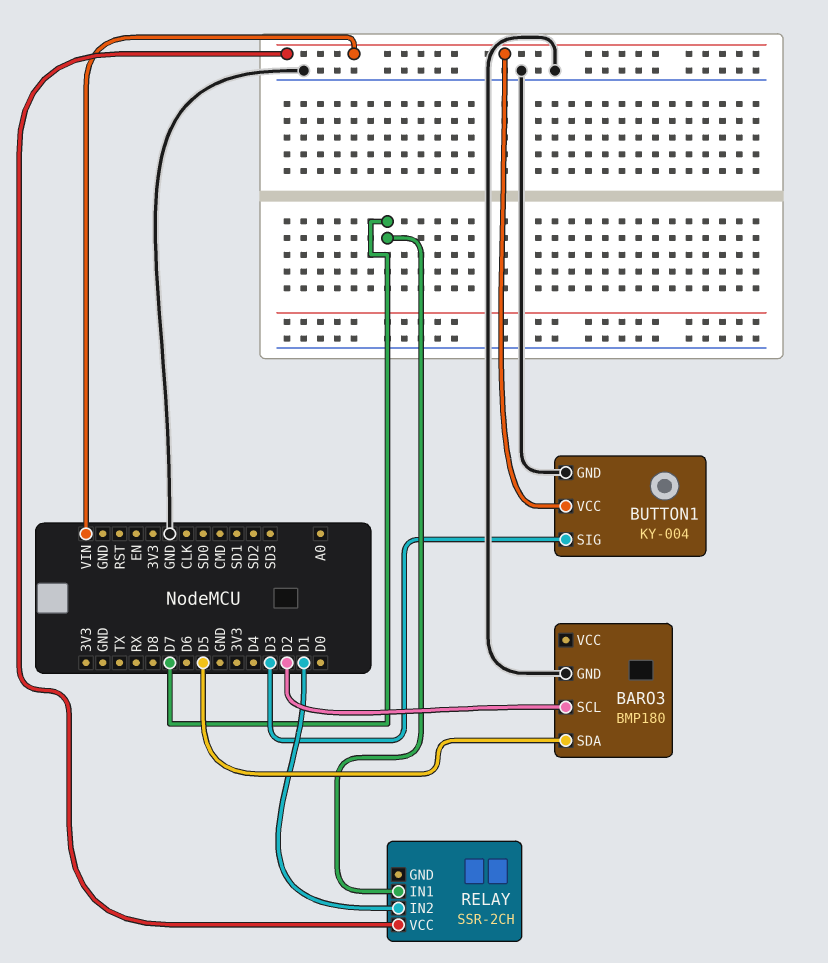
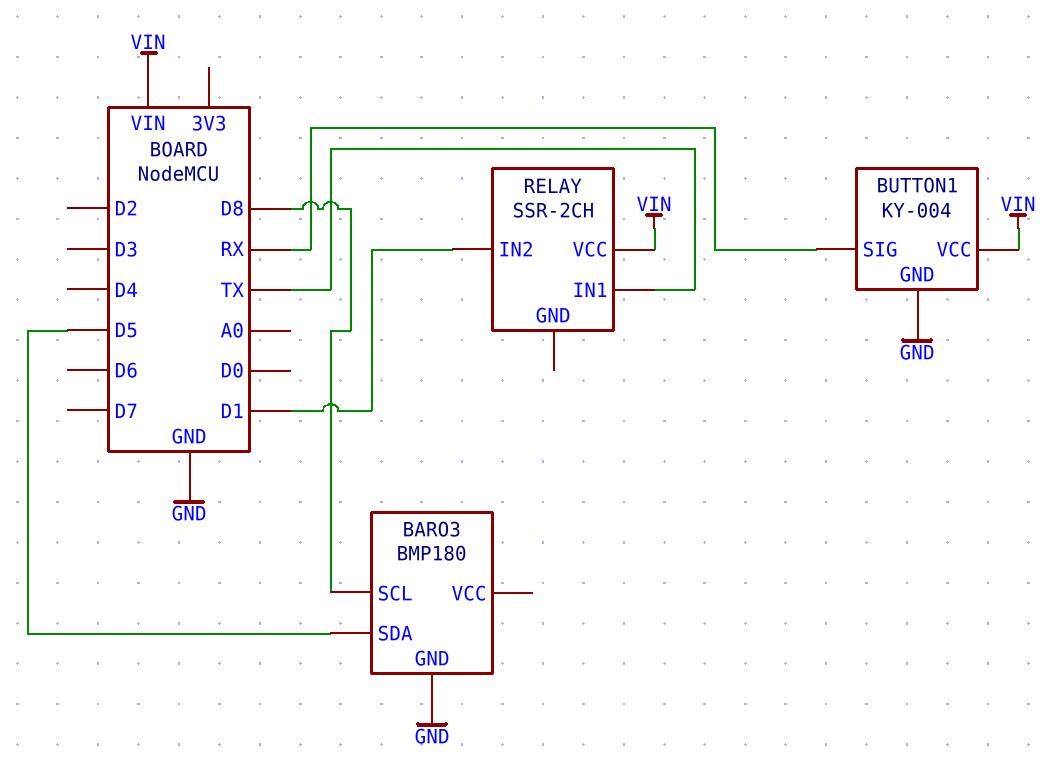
BARO3 pin SCL: D2 -> D8
BUTTON1 pin SIG: D3 -> RX
RELAY pin IN1: D7 -> TX

